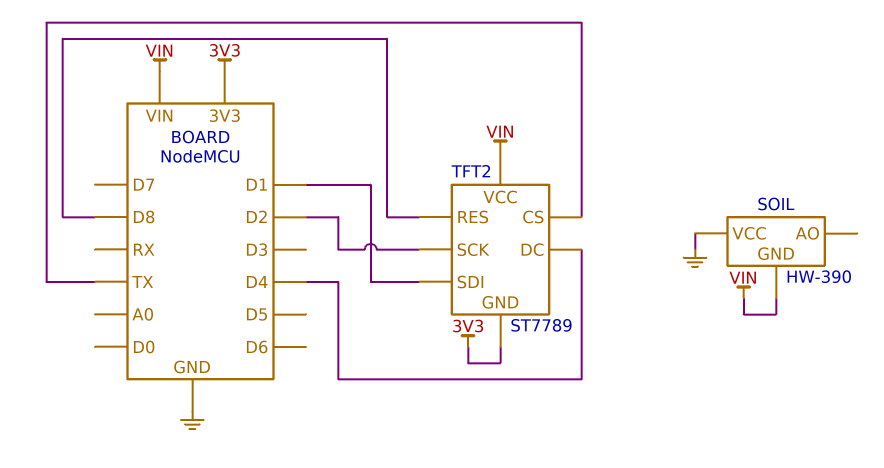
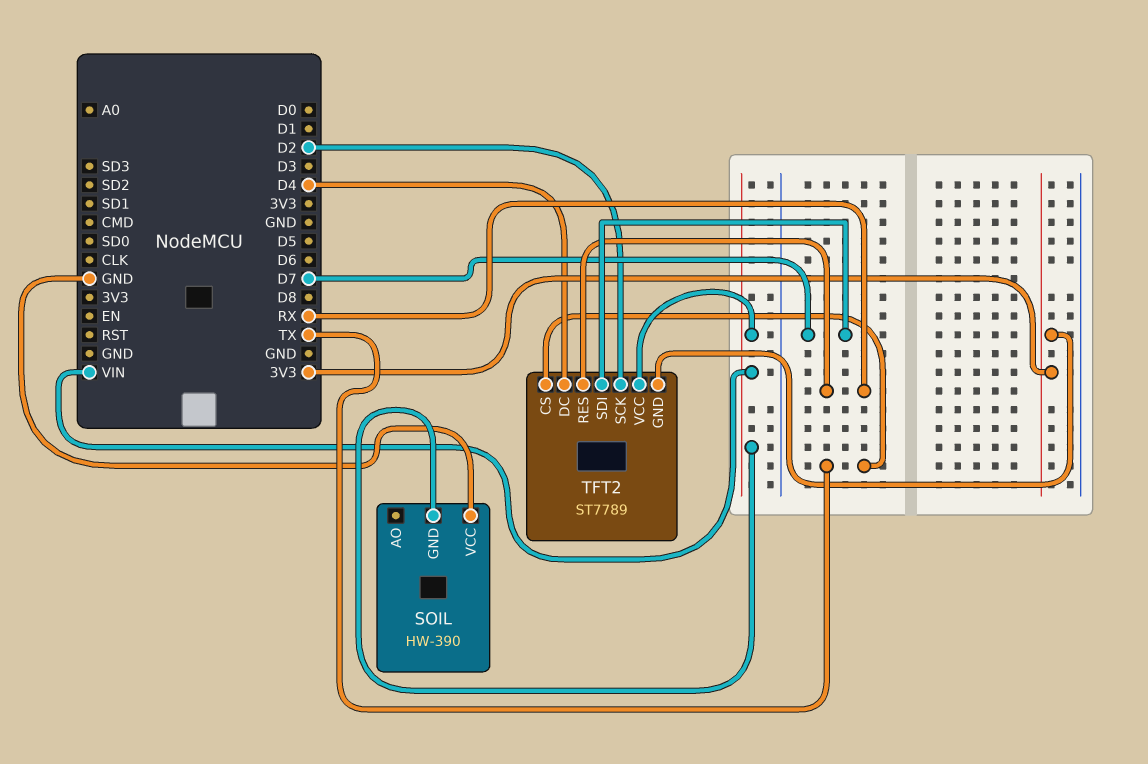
TFT2 pin RES: D8 -> RX
TFT2 pin SDI: D1 -> D7

